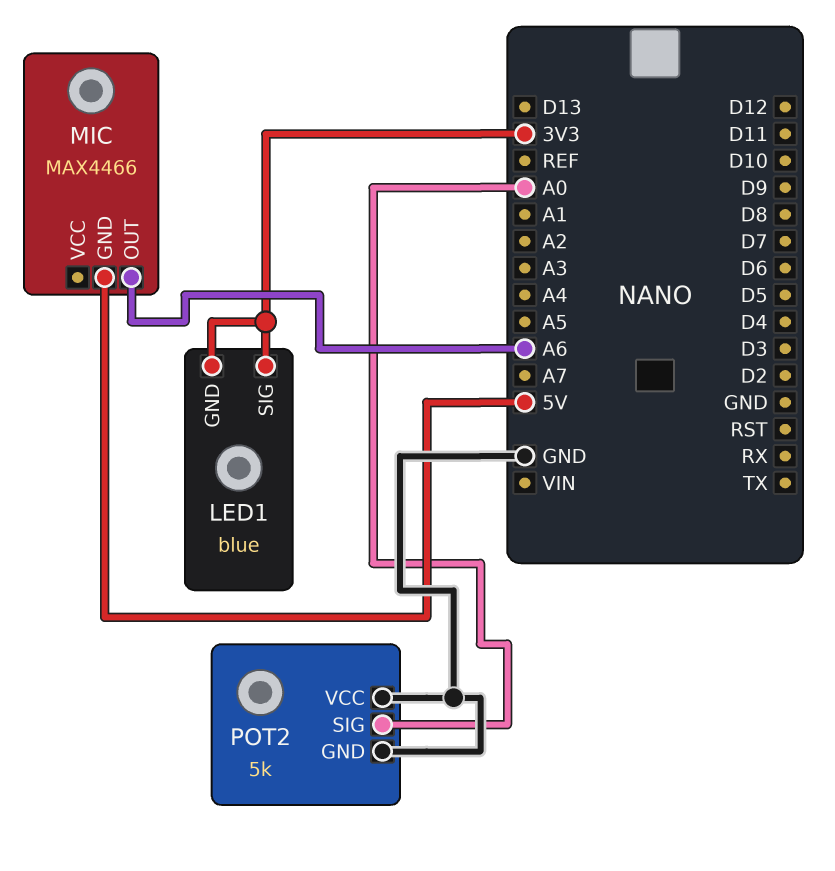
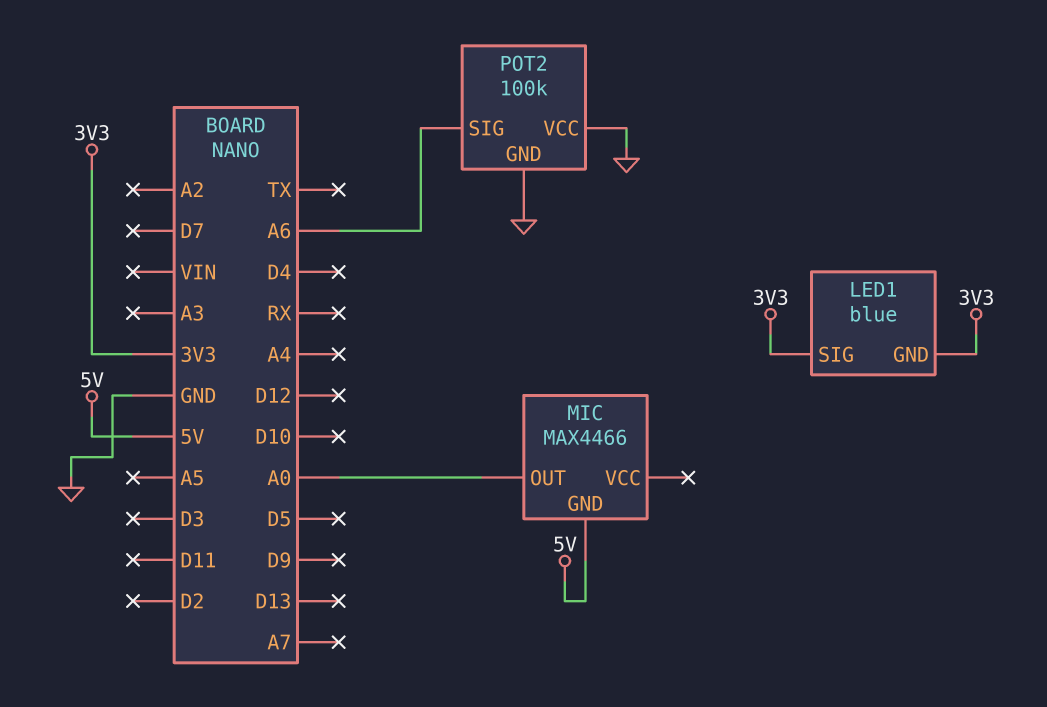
MIC pin OUT: A6 -> A0
POT2: 5k -> 100k
POT2 pin SIG: A0 -> A6

